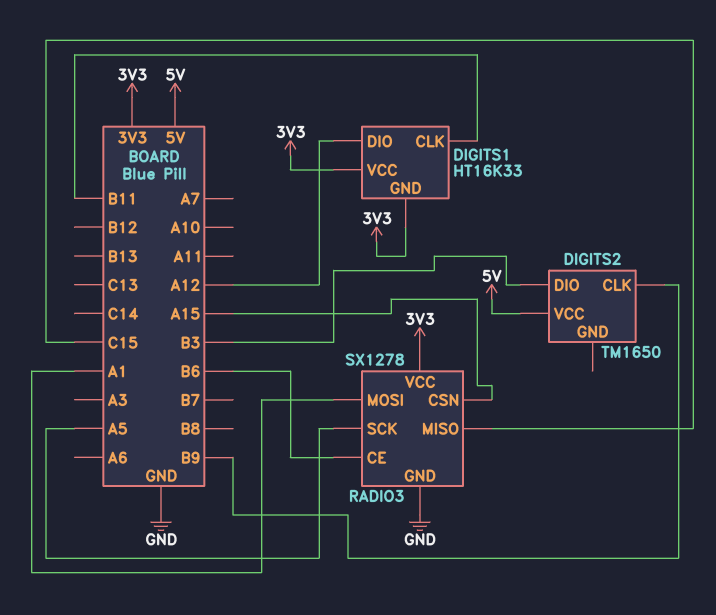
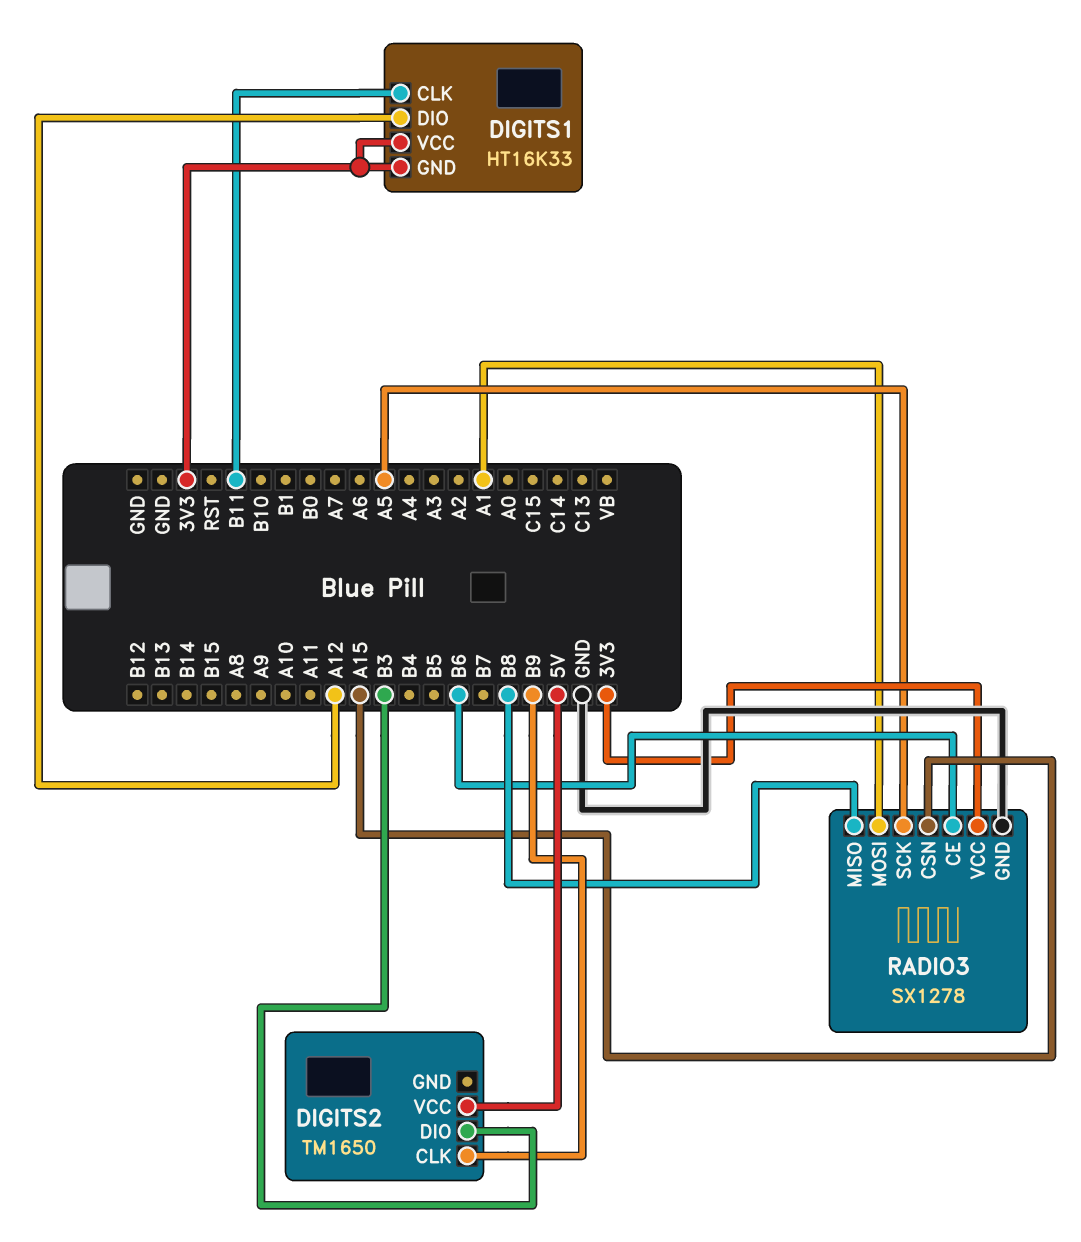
RADIO3 pin MISO: C15 -> B8

